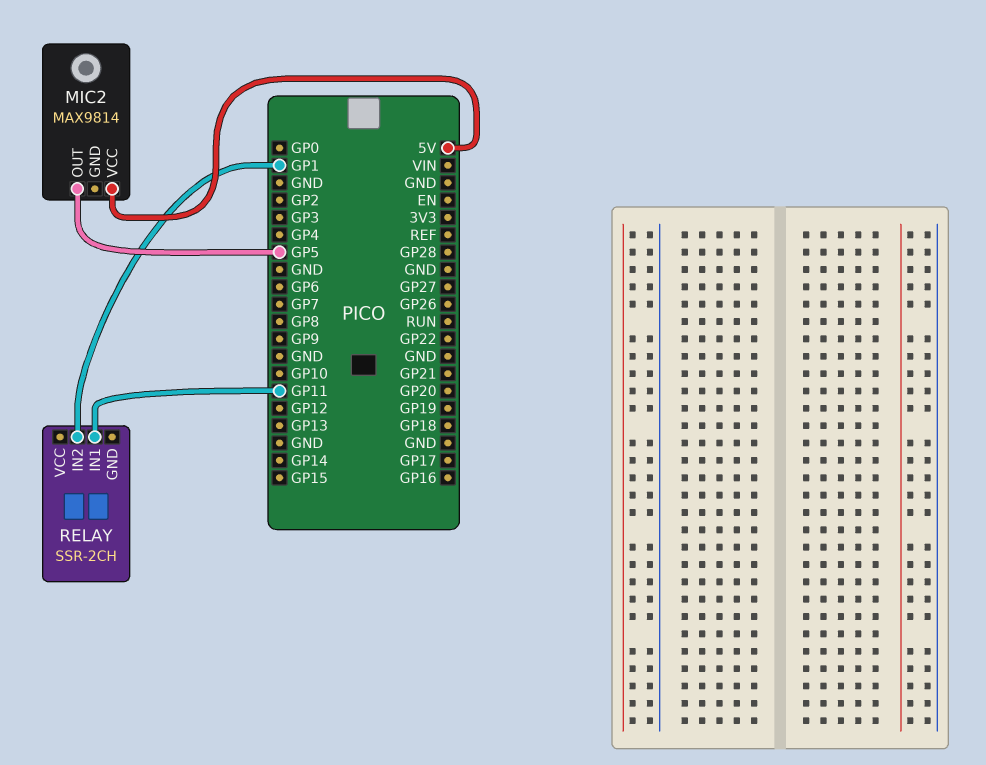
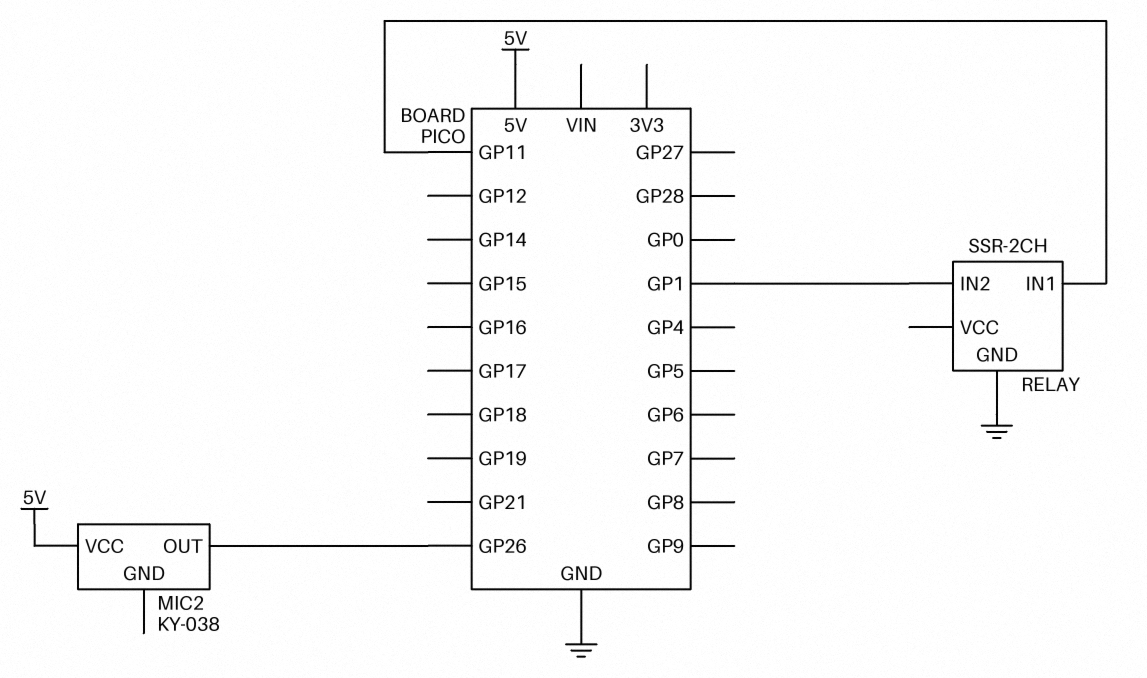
MIC2: MAX9814 -> KY-038
MIC2 pin OUT: GP5 -> GP26
RELAY pin GND: none -> GND

